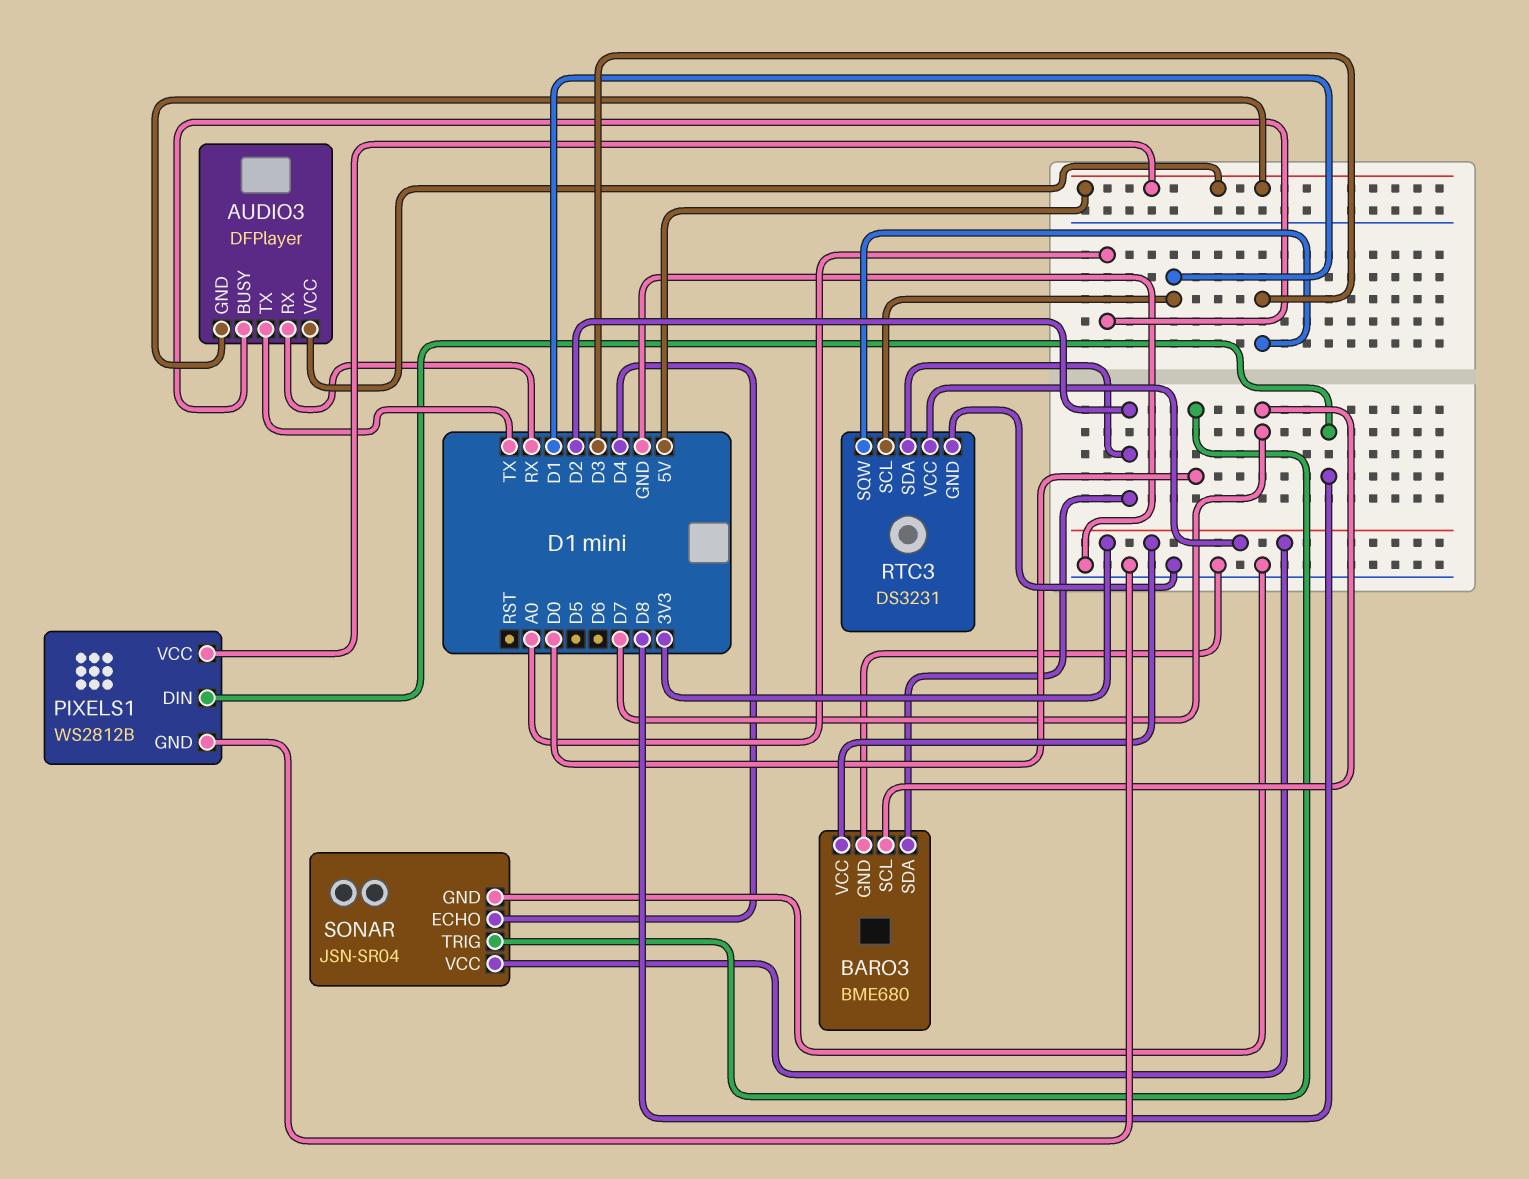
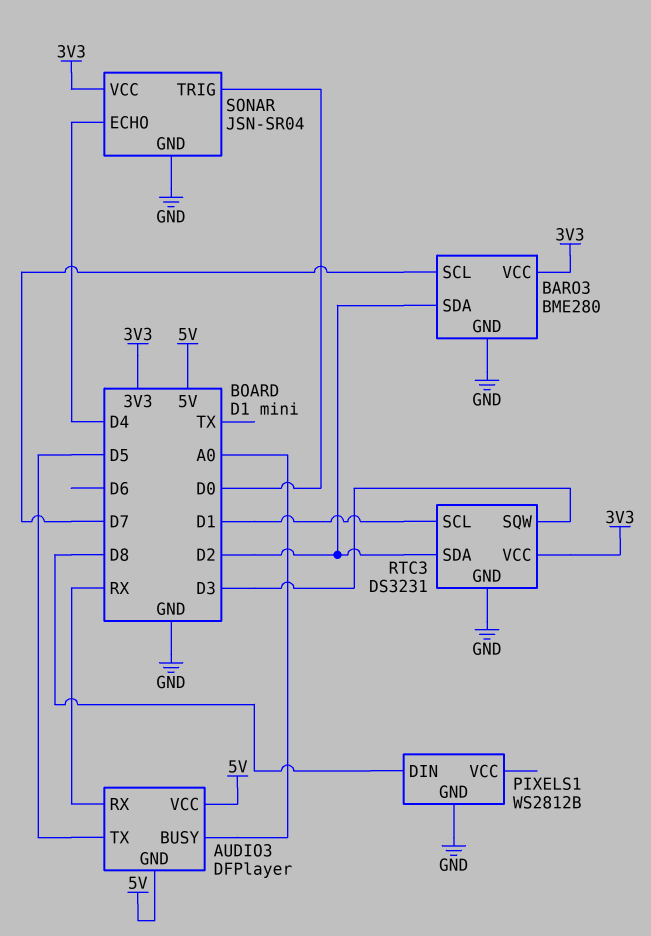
AUDIO3 pin TX: TX -> D5
BARO3: BME680 -> BME280
PIXELS1 pin VCC: 5V -> none

